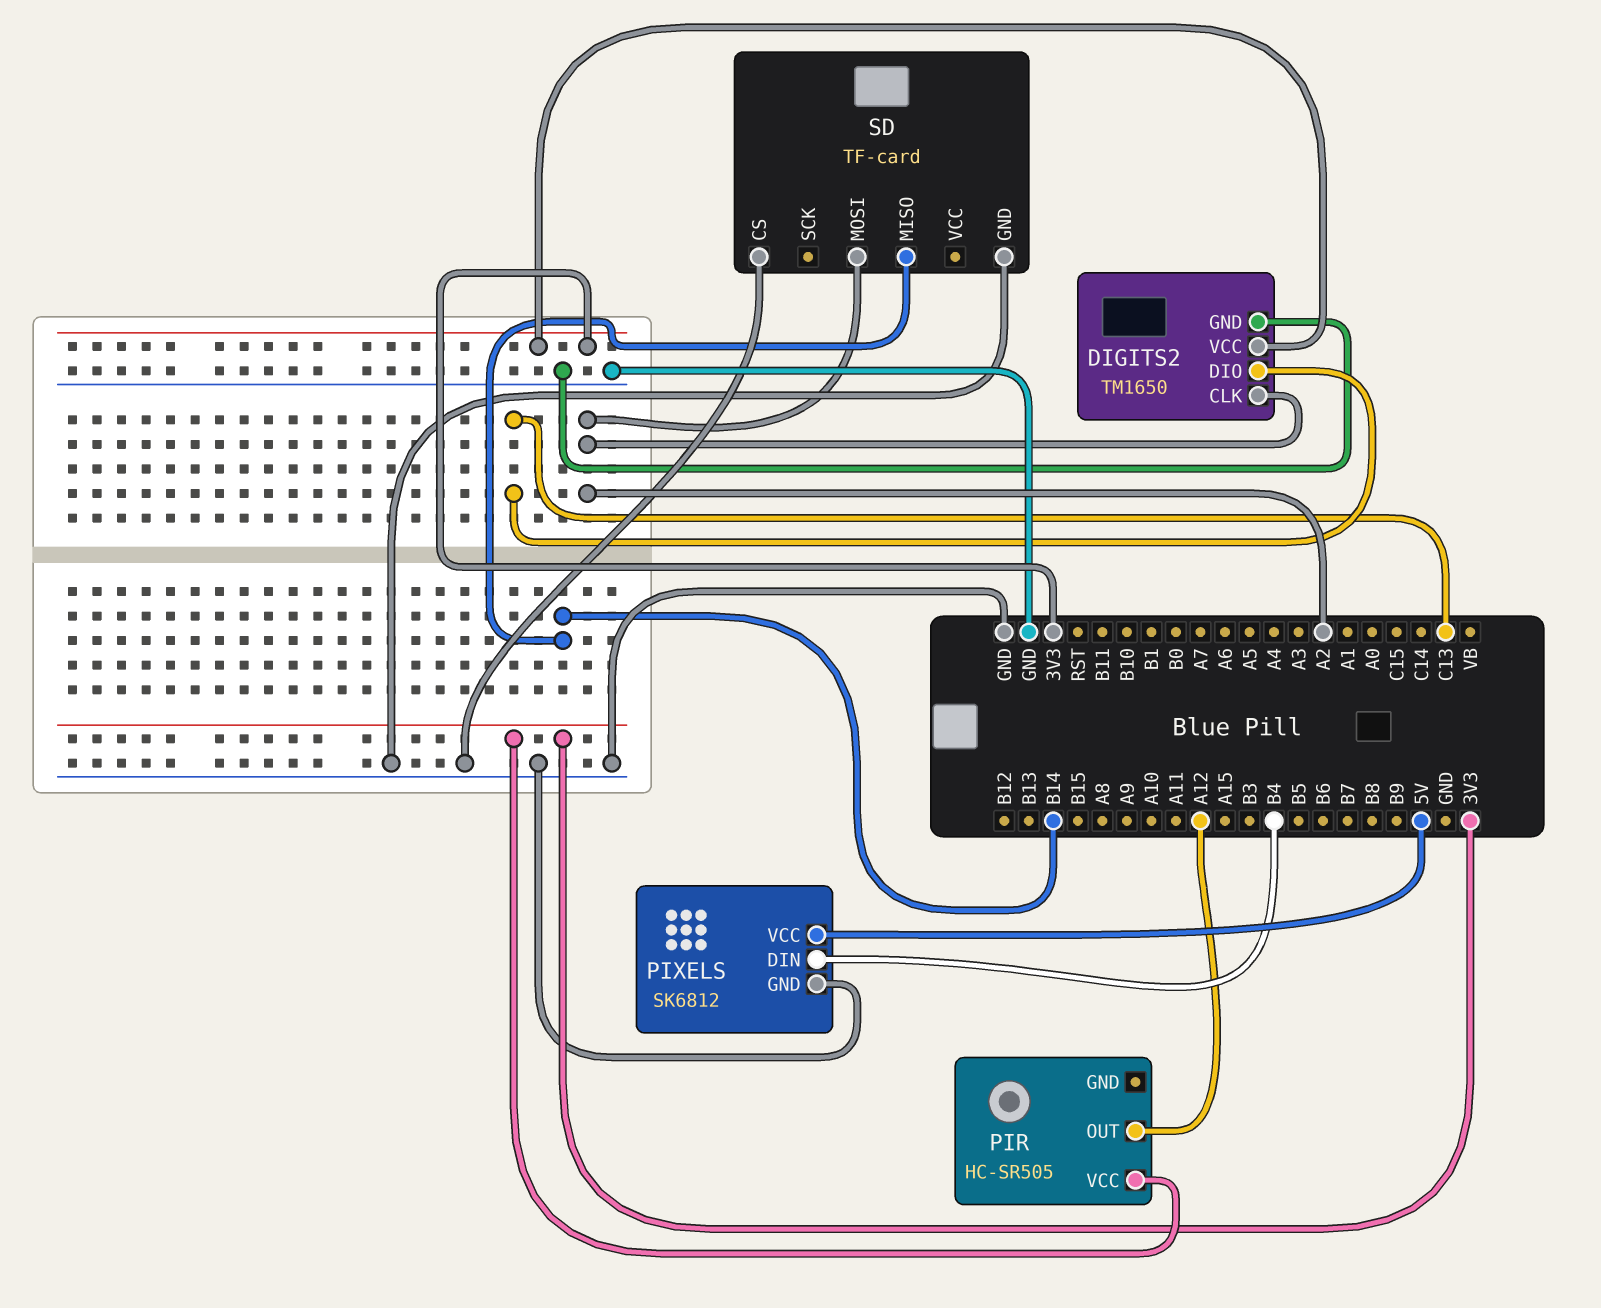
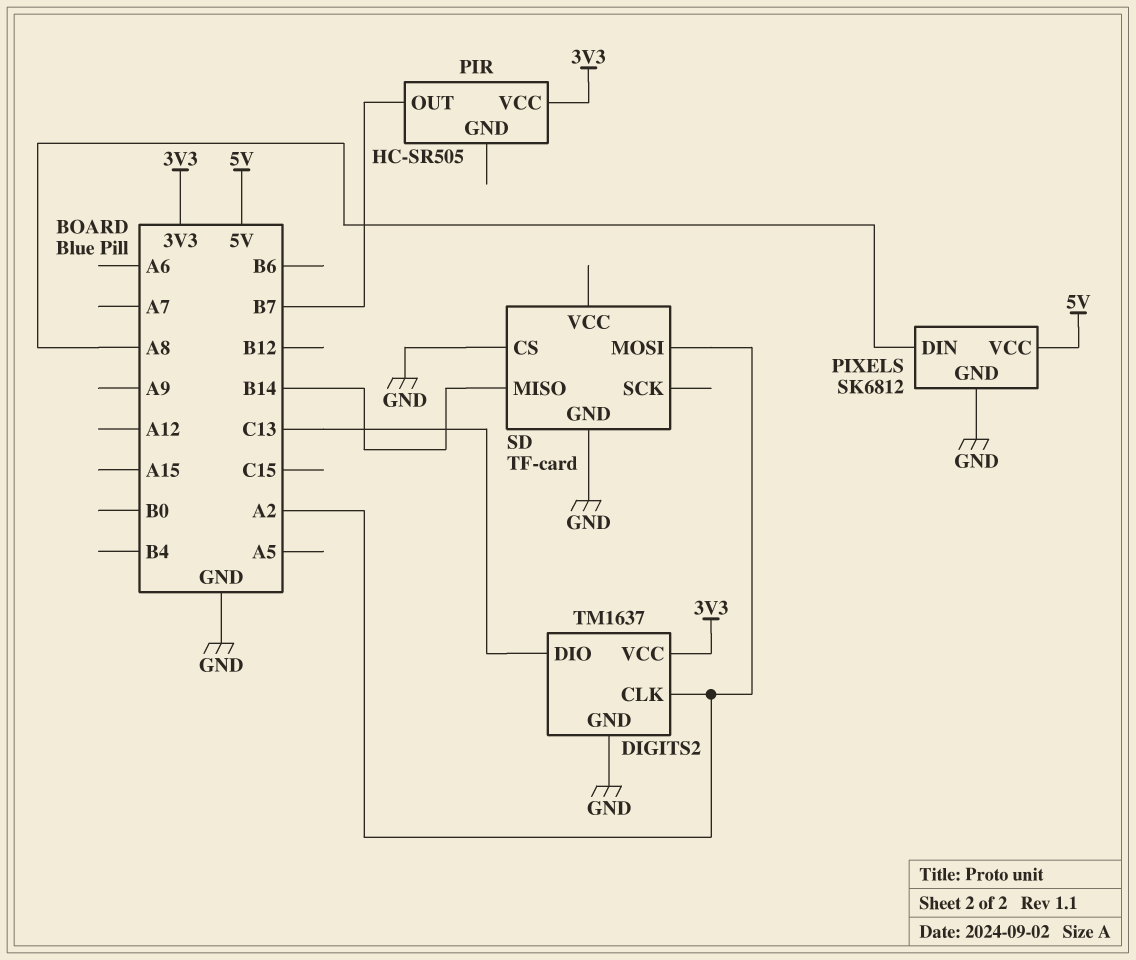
DIGITS2: TM1650 -> TM1637
PIR pin OUT: A12 -> B7
PIXELS pin DIN: B4 -> A8

